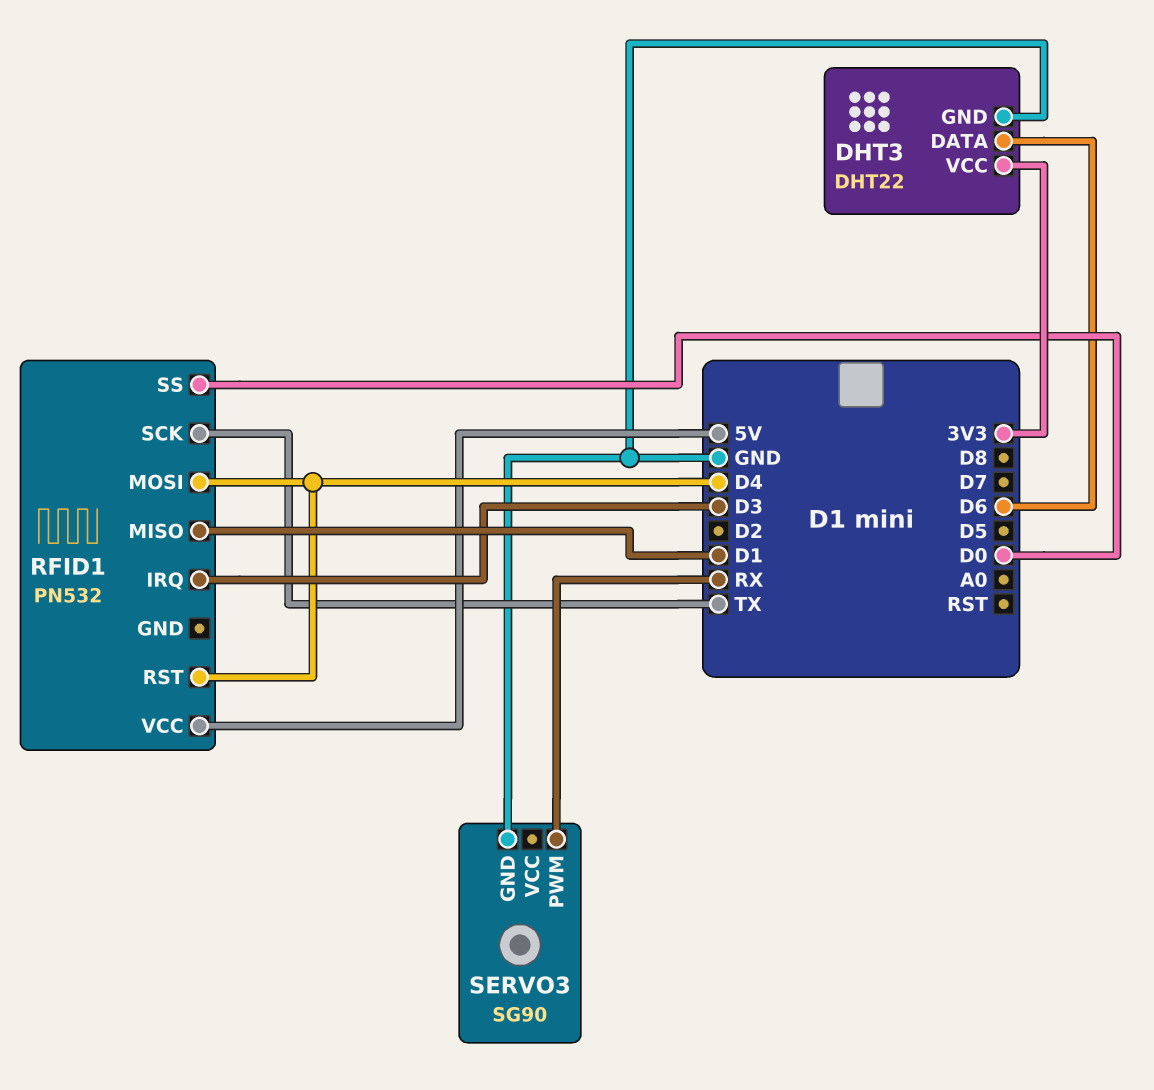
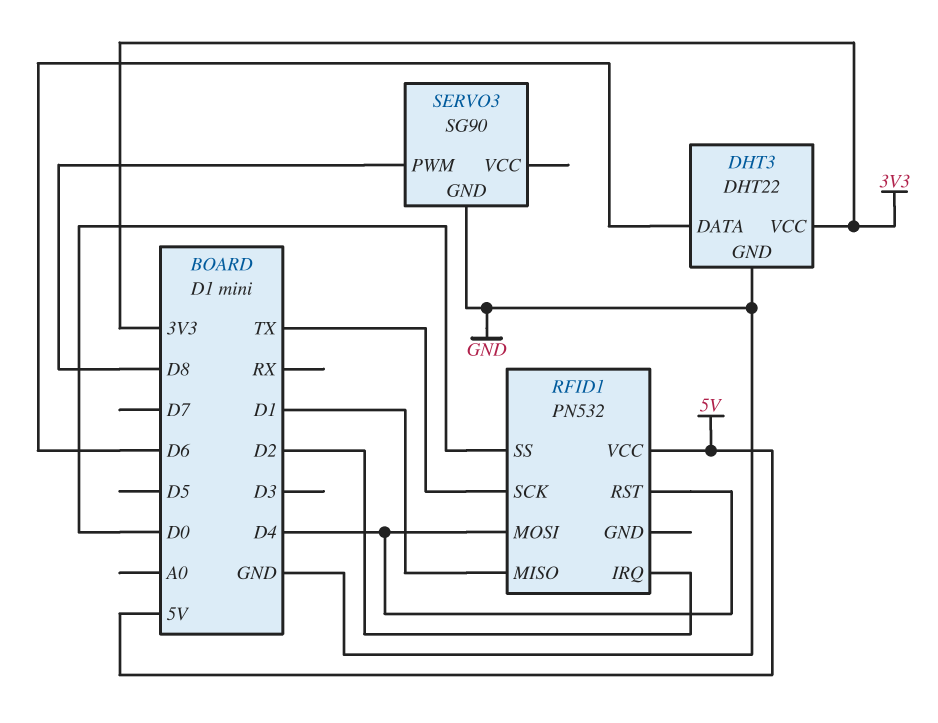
RFID1 pin IRQ: D3 -> D2
SERVO3 pin PWM: RX -> D8

